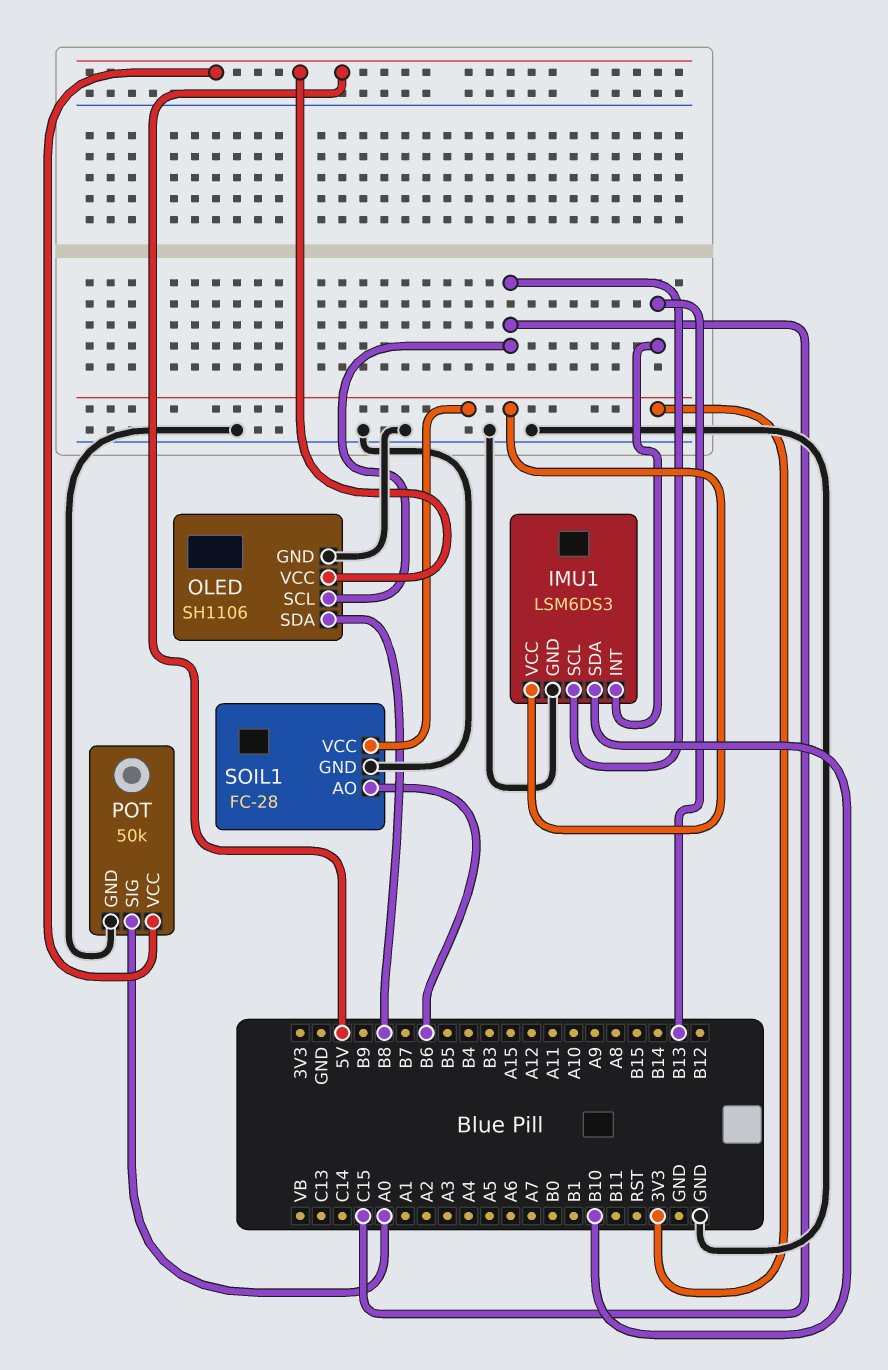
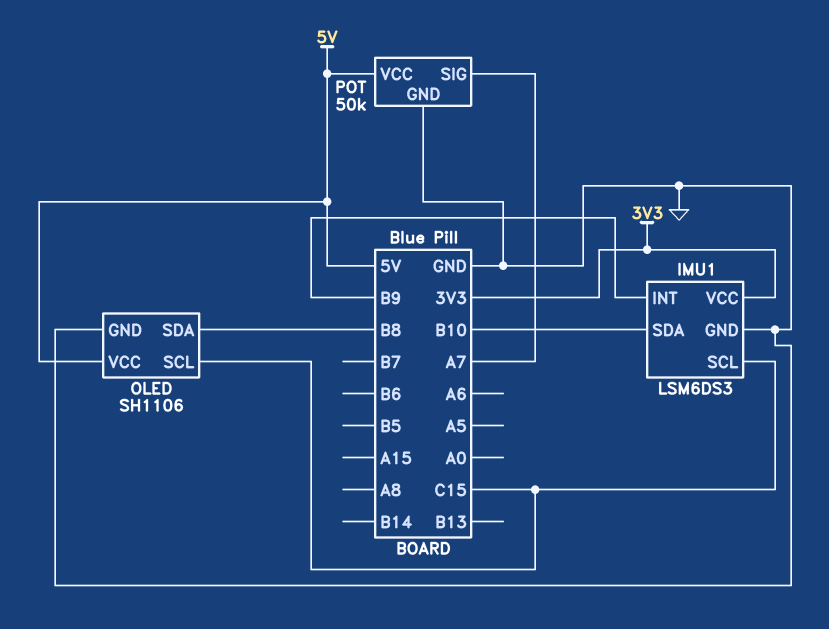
IMU1 pin INT: B13 -> B9
POT pin SIG: A0 -> A7
SOIL1: FC-28 -> none
SOIL1 pin AO: B6 -> none
SOIL1 pin GND: GND -> none
SOIL1 pin VCC: 3V3 -> none

